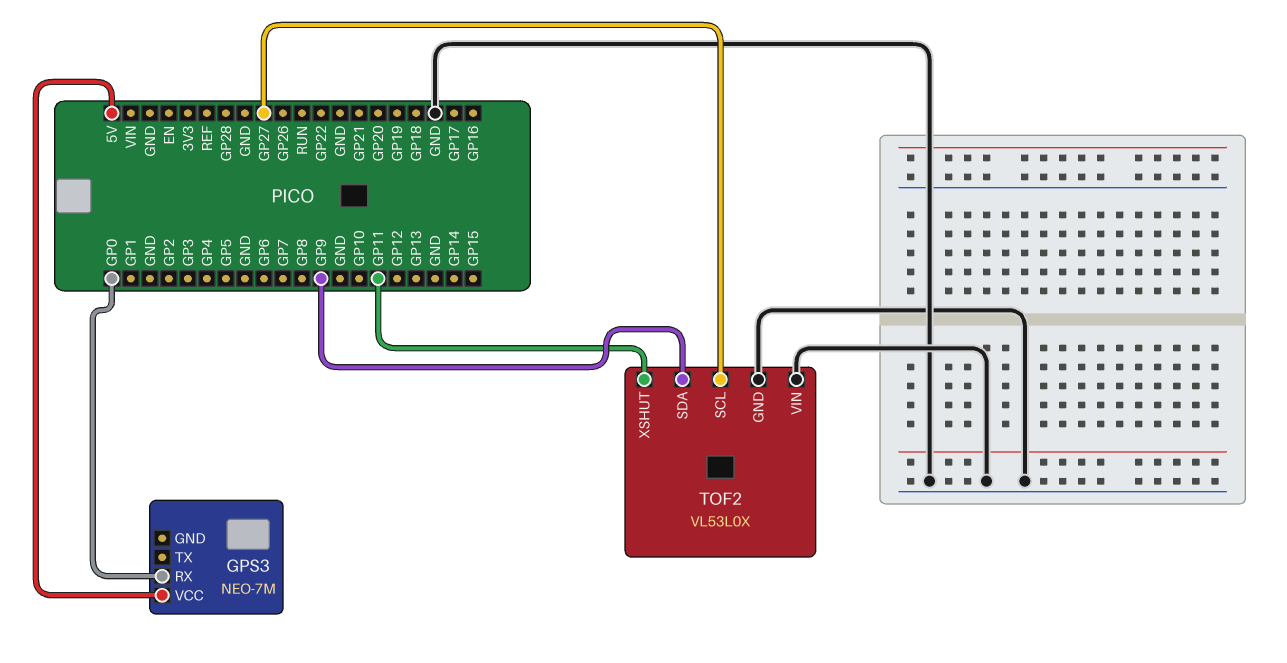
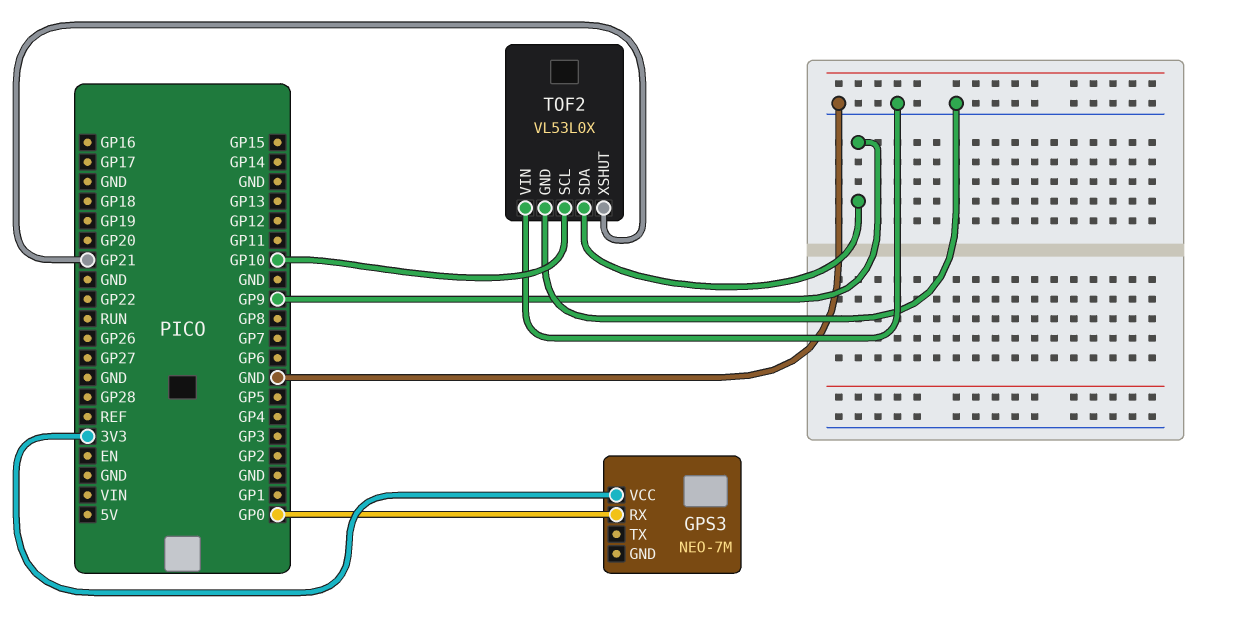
GPS3 pin VCC: 5V -> 3V3
TOF2 pin SCL: GP27 -> GP10
TOF2 pin XSHUT: GP11 -> GP21

